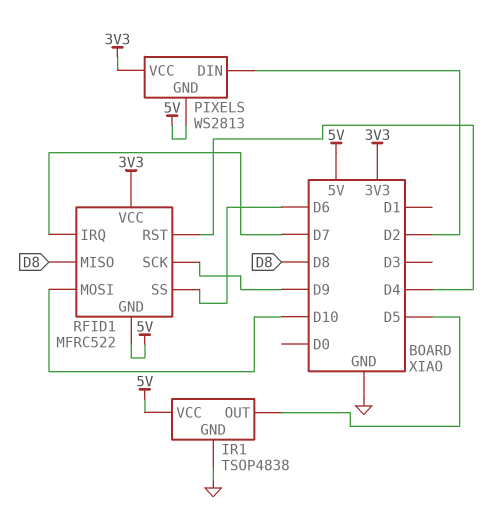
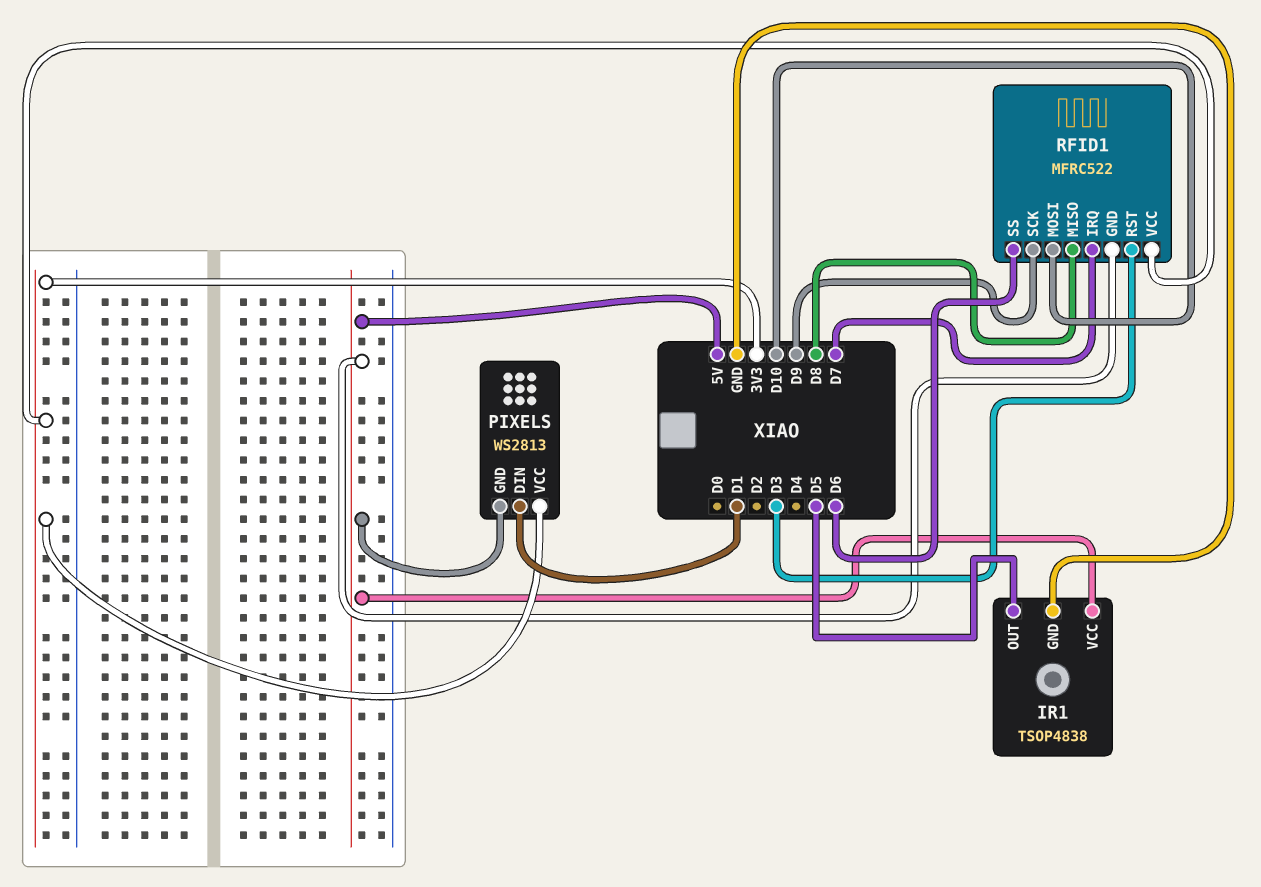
PIXELS pin DIN: D2 -> D1
RFID1 pin RST: D4 -> D3

